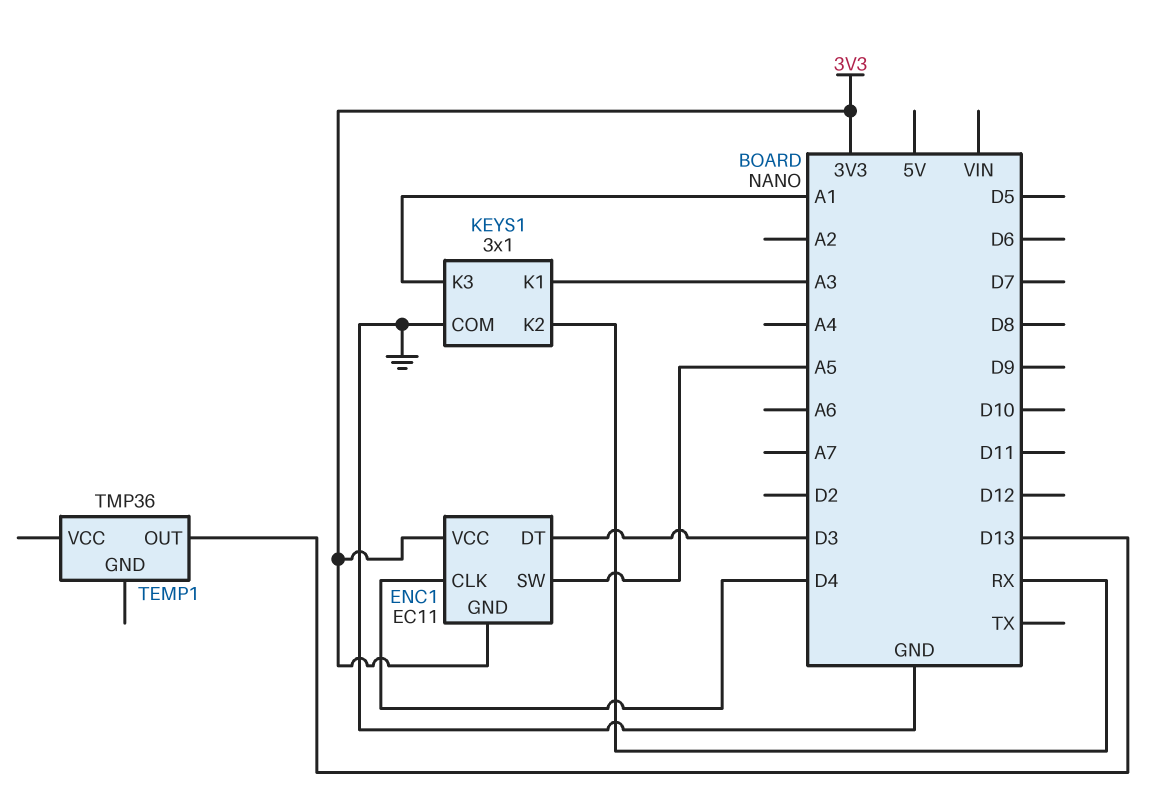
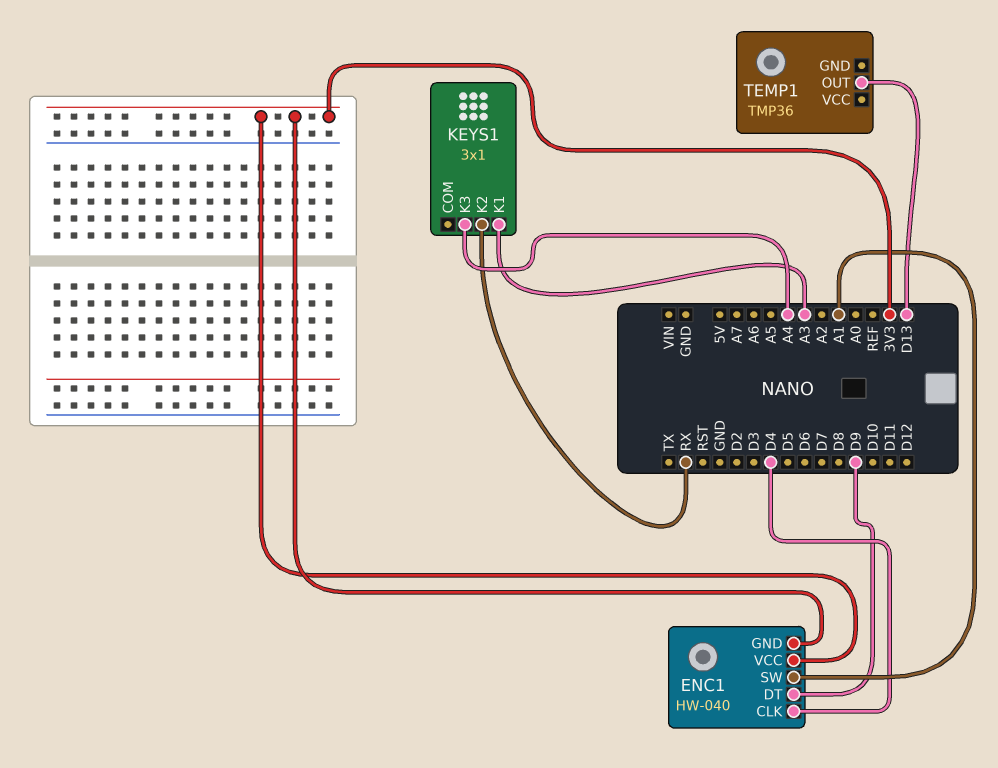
ENC1: EC11 -> HW-040
ENC1 pin DT: D3 -> D9
ENC1 pin SW: A5 -> A1
KEYS1 pin COM: GND -> none
KEYS1 pin K3: A1 -> A4

